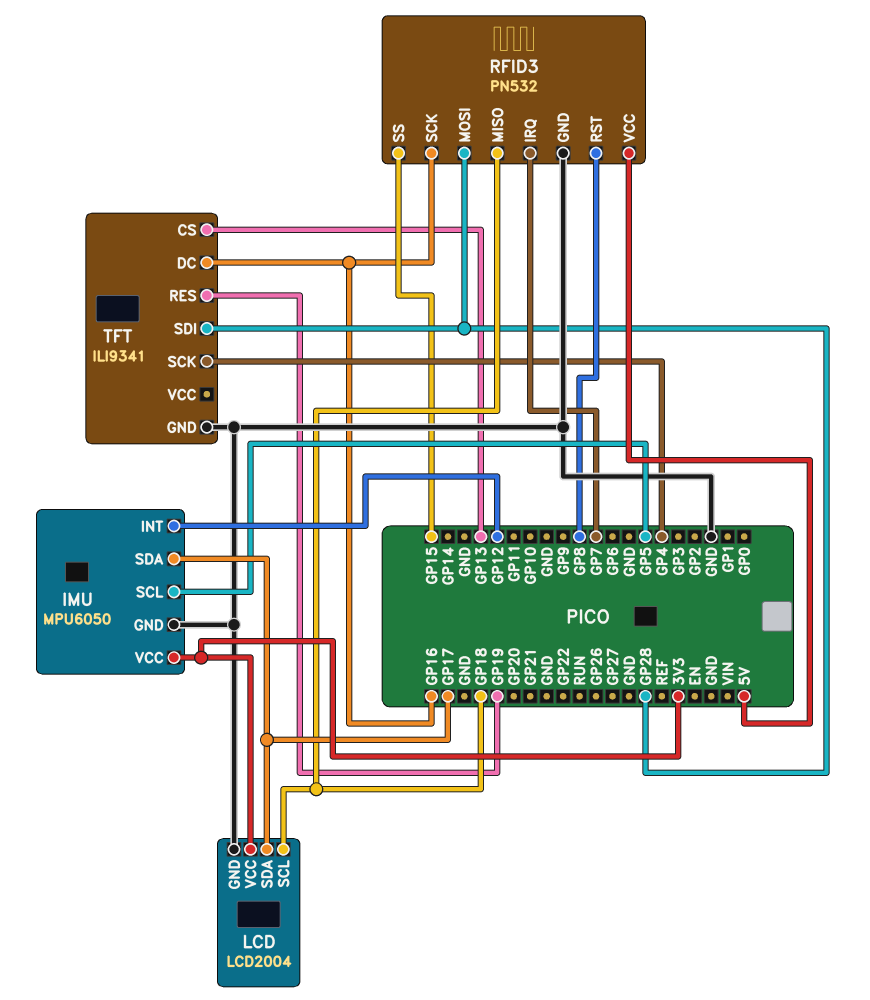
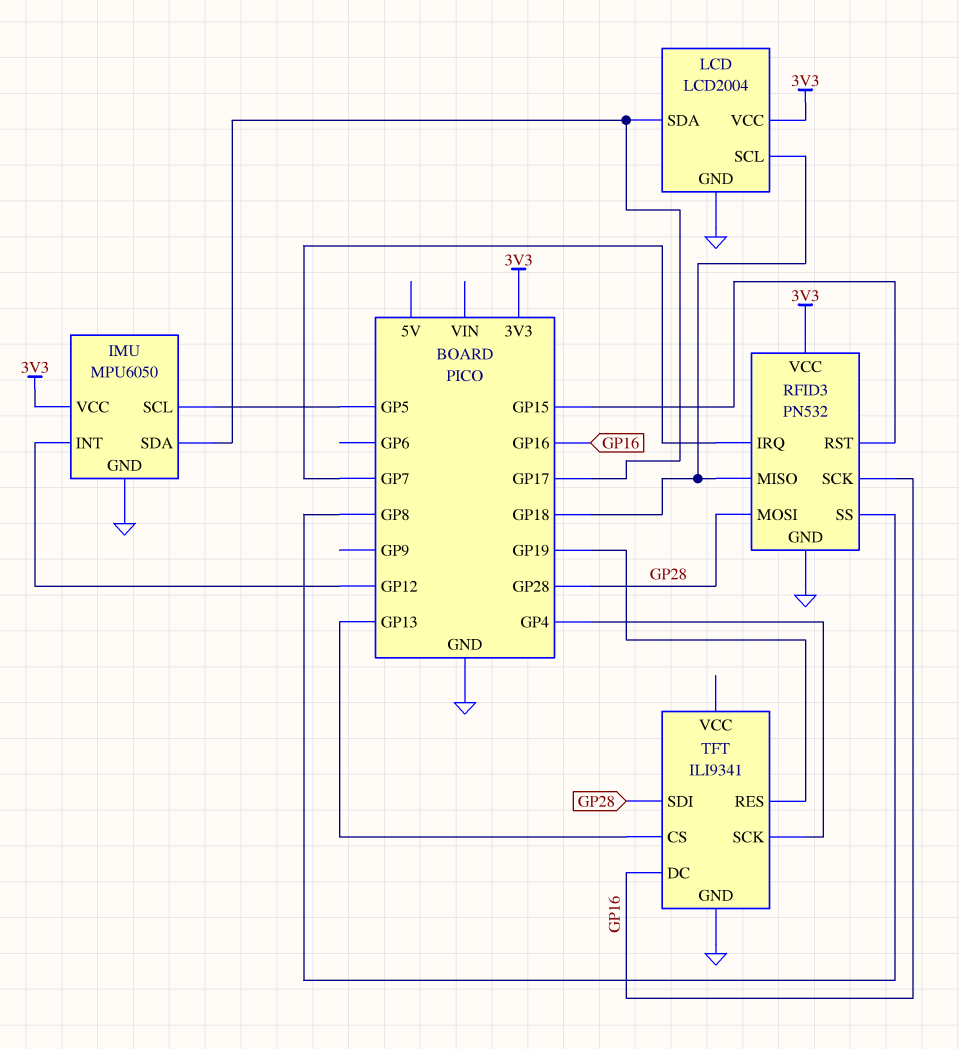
RFID3 pin RST: GP8 -> GP15
RFID3 pin SS: GP15 -> GP8
RFID3 pin VCC: 5V -> 3V3

